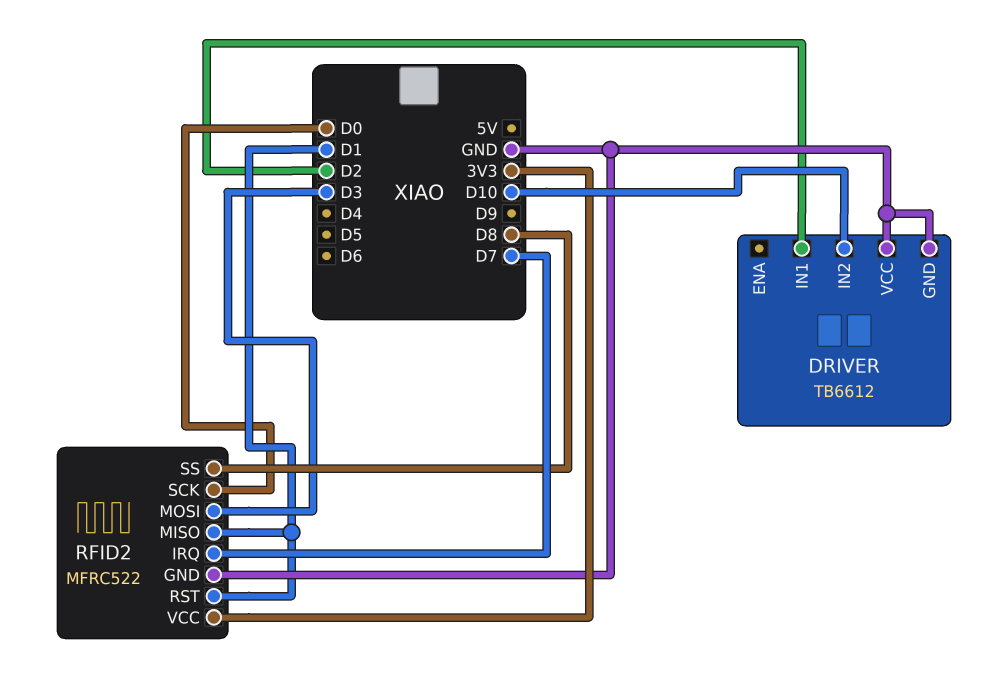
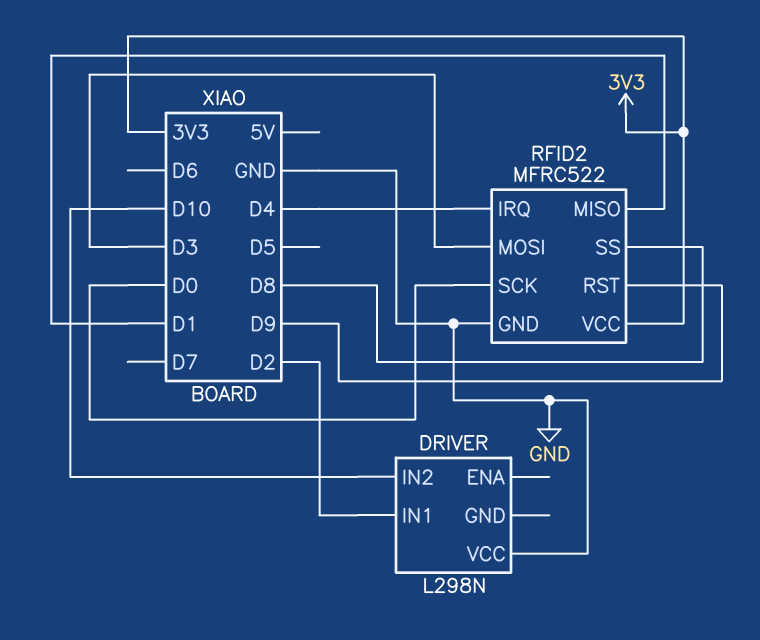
DRIVER: TB6612 -> L298N
DRIVER pin GND: GND -> none
RFID2 pin IRQ: D7 -> D4
RFID2 pin RST: D1 -> D9

